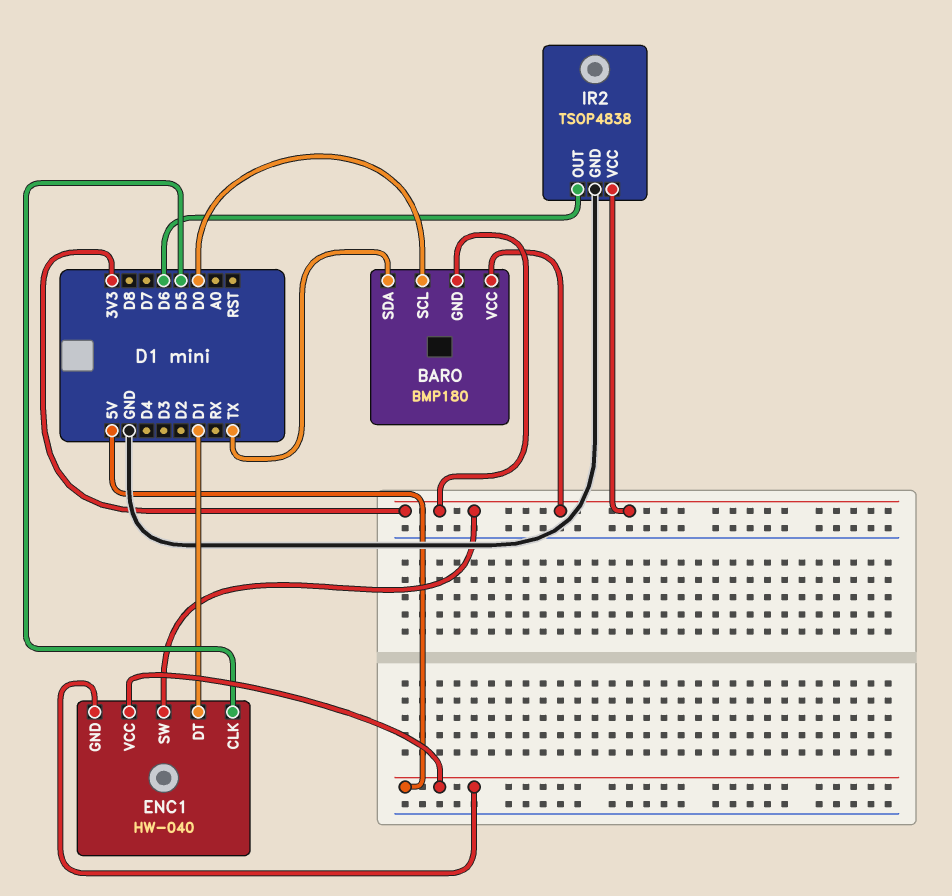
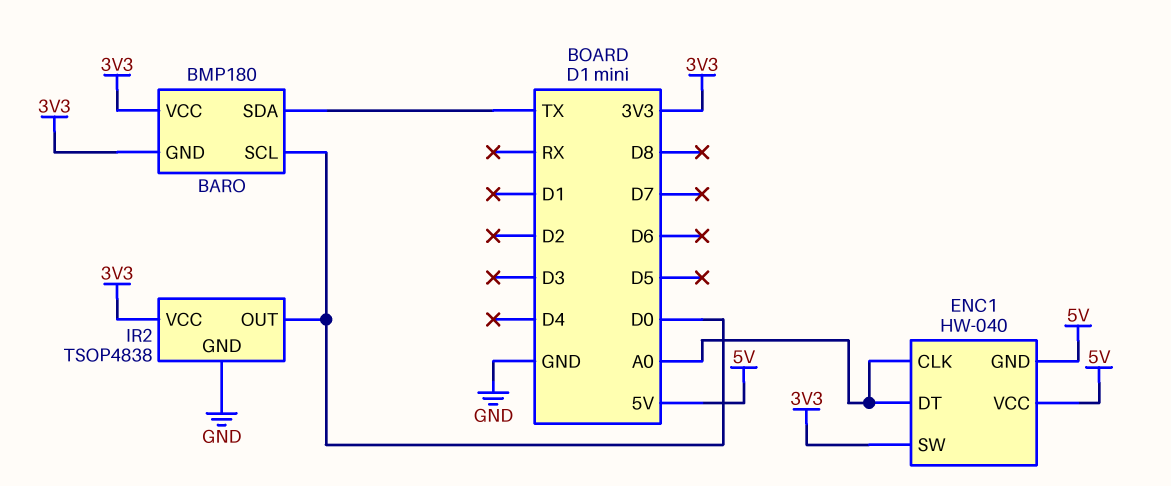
ENC1 pin CLK: D5 -> A0
ENC1 pin DT: D1 -> A0
IR2 pin OUT: D6 -> D0

